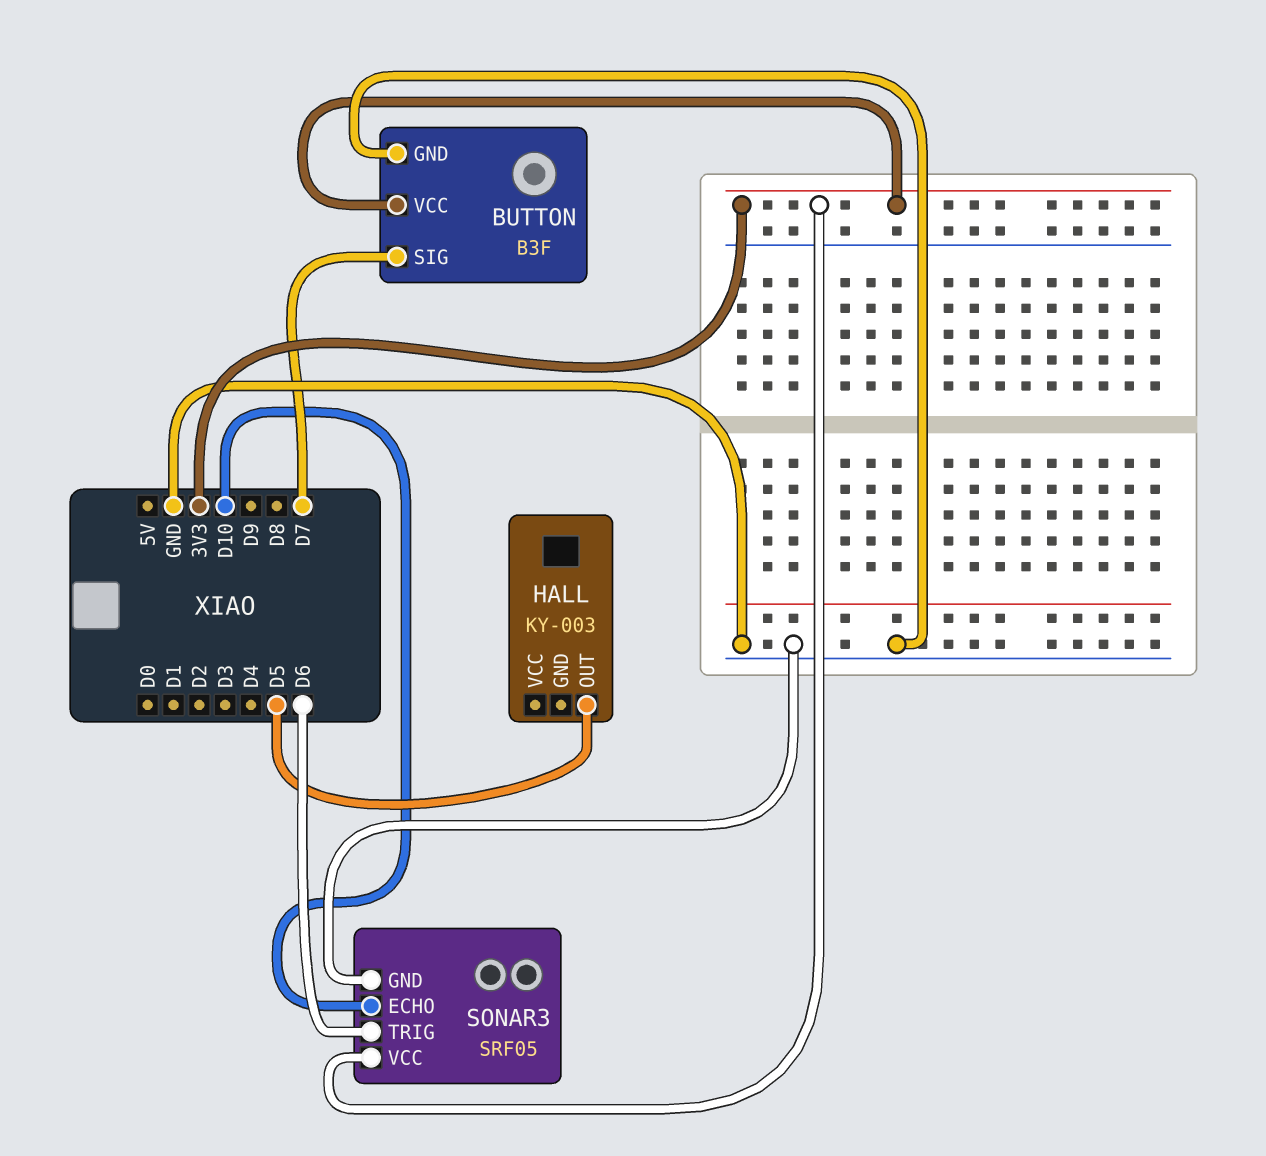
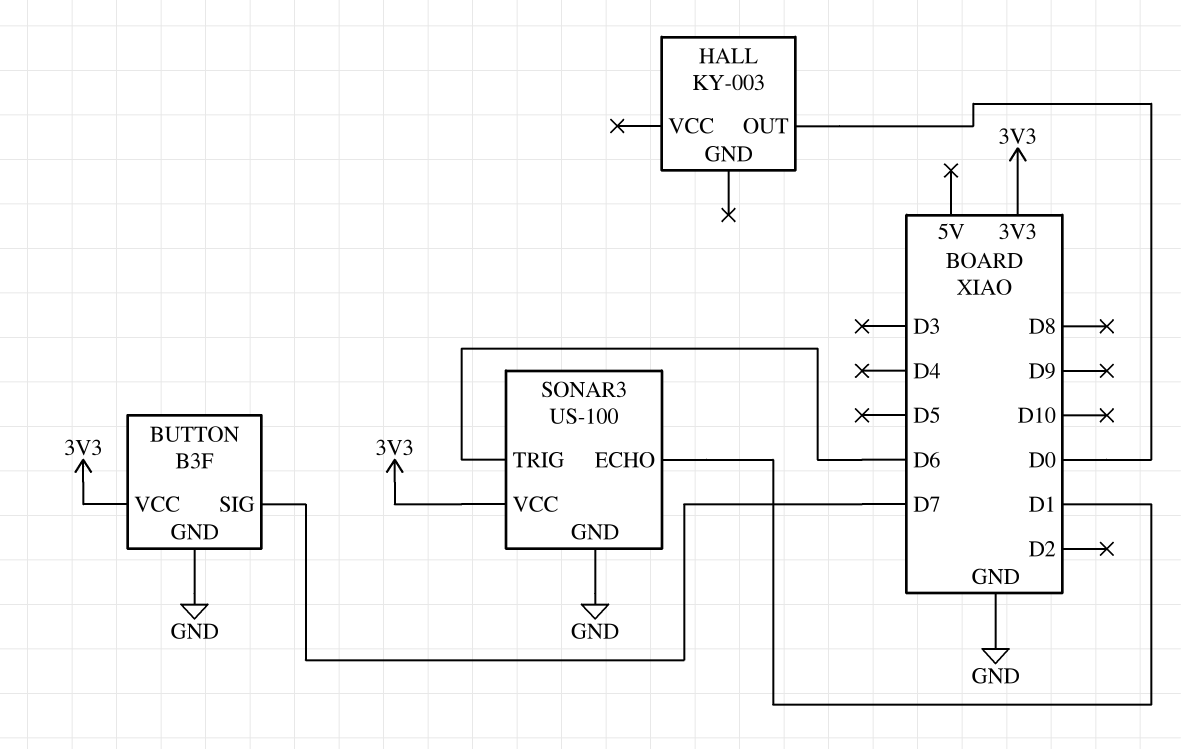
HALL pin OUT: D5 -> D0
SONAR3: SRF05 -> US-100
SONAR3 pin ECHO: D10 -> D1

